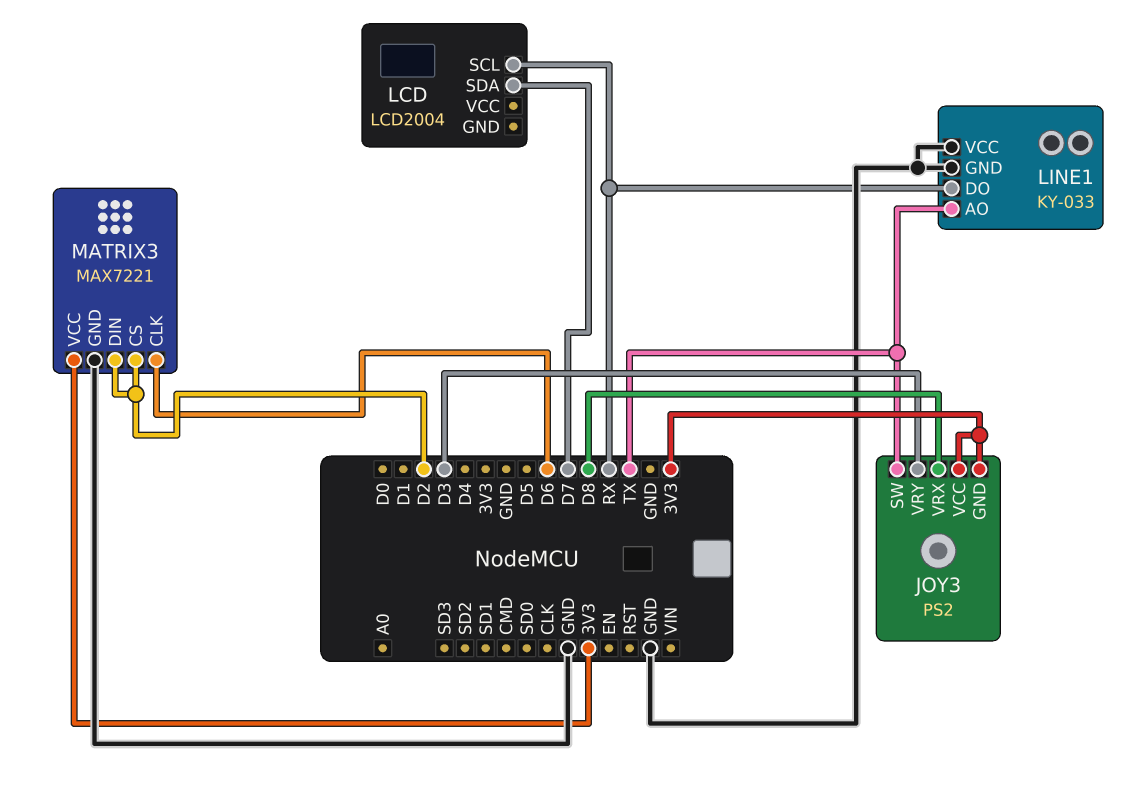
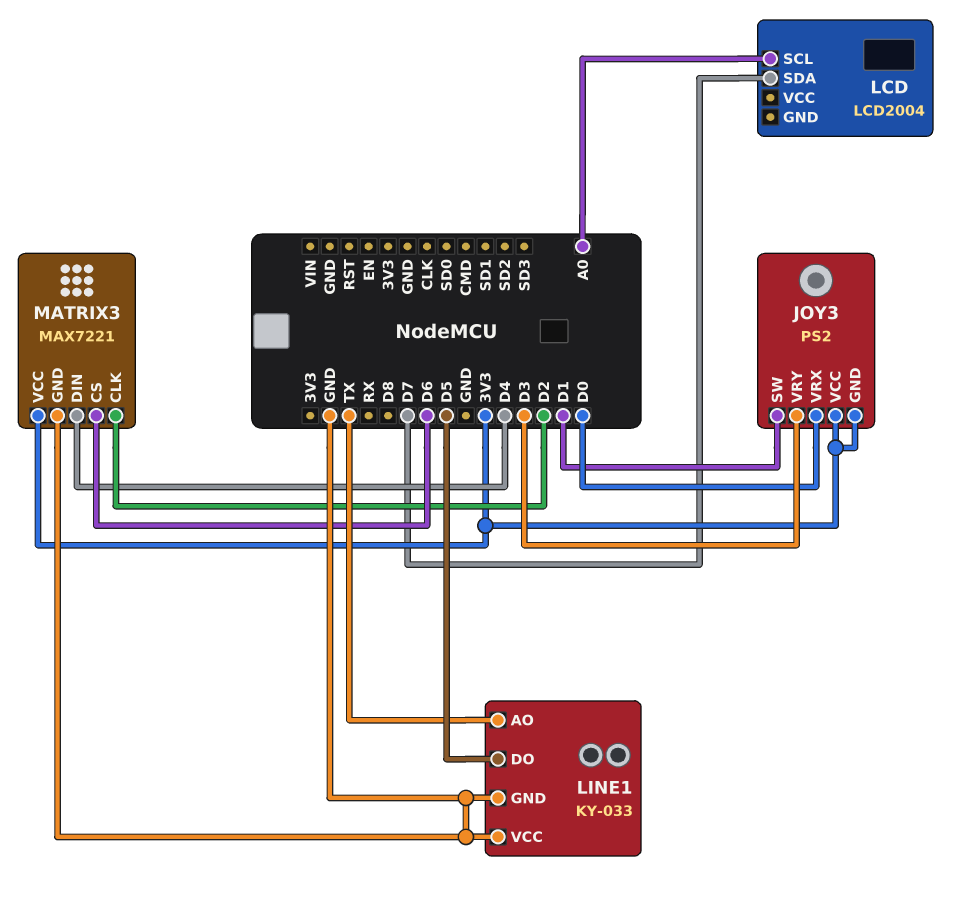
JOY3 pin SW: TX -> D1
JOY3 pin VRX: D8 -> D0
LCD pin SCL: RX -> A0
LINE1 pin DO: RX -> D5
MATRIX3 pin CLK: D6 -> D2
MATRIX3 pin CS: D2 -> D6
MATRIX3 pin DIN: D2 -> D4

